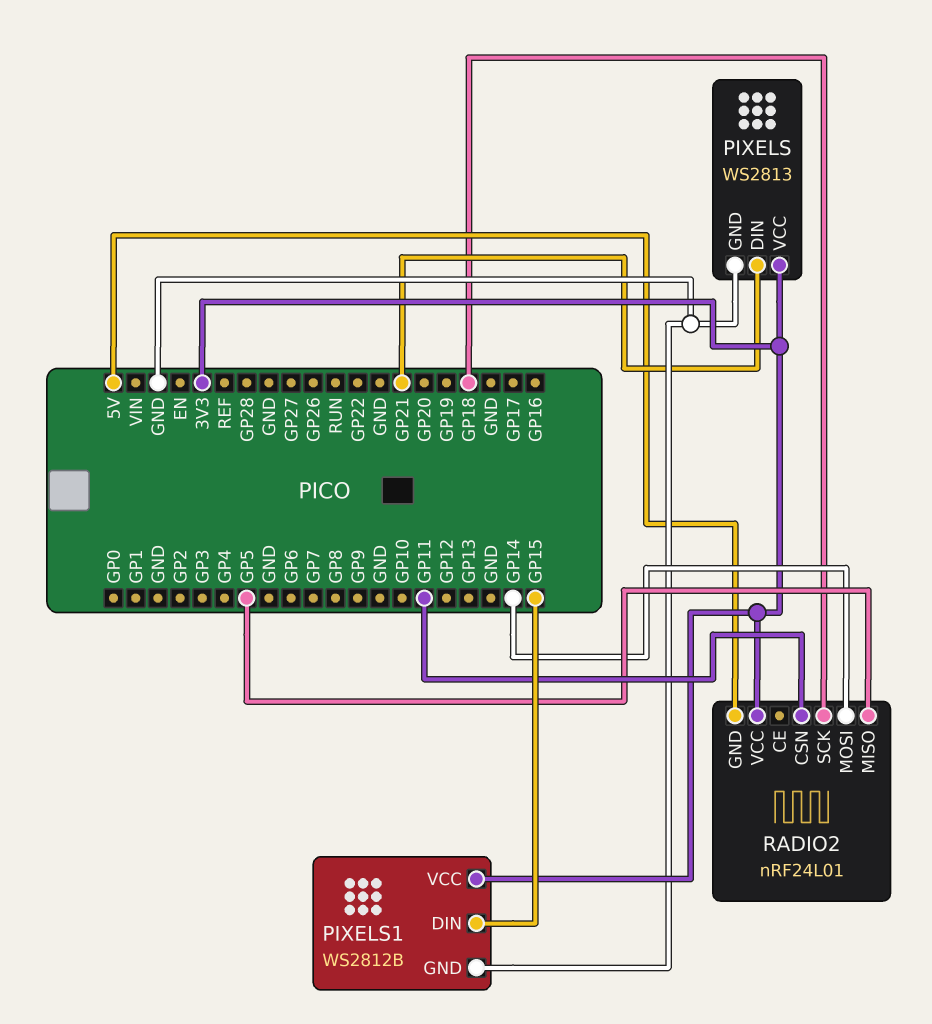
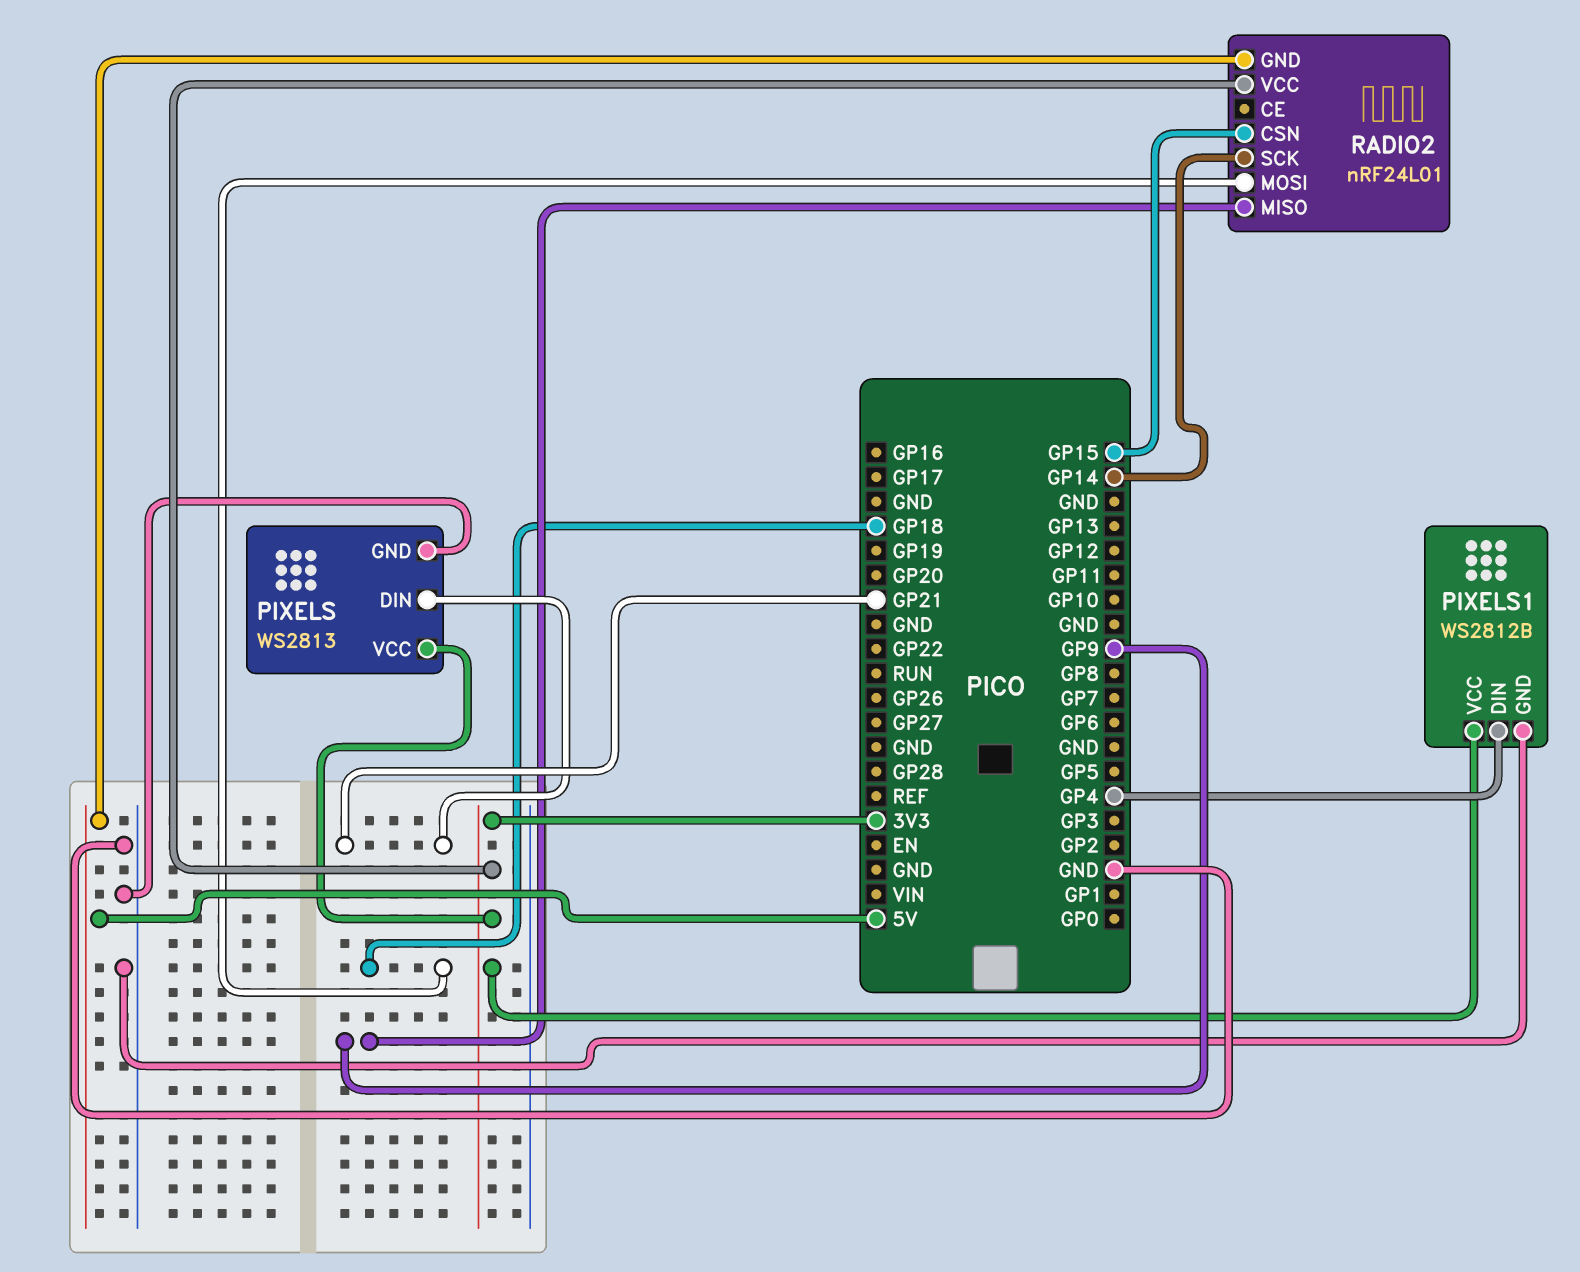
PIXELS1 pin DIN: GP15 -> GP4
RADIO2 pin CSN: GP11 -> GP15
RADIO2 pin MISO: GP5 -> GP9
RADIO2 pin MOSI: GP14 -> GP18
RADIO2 pin SCK: GP18 -> GP14

